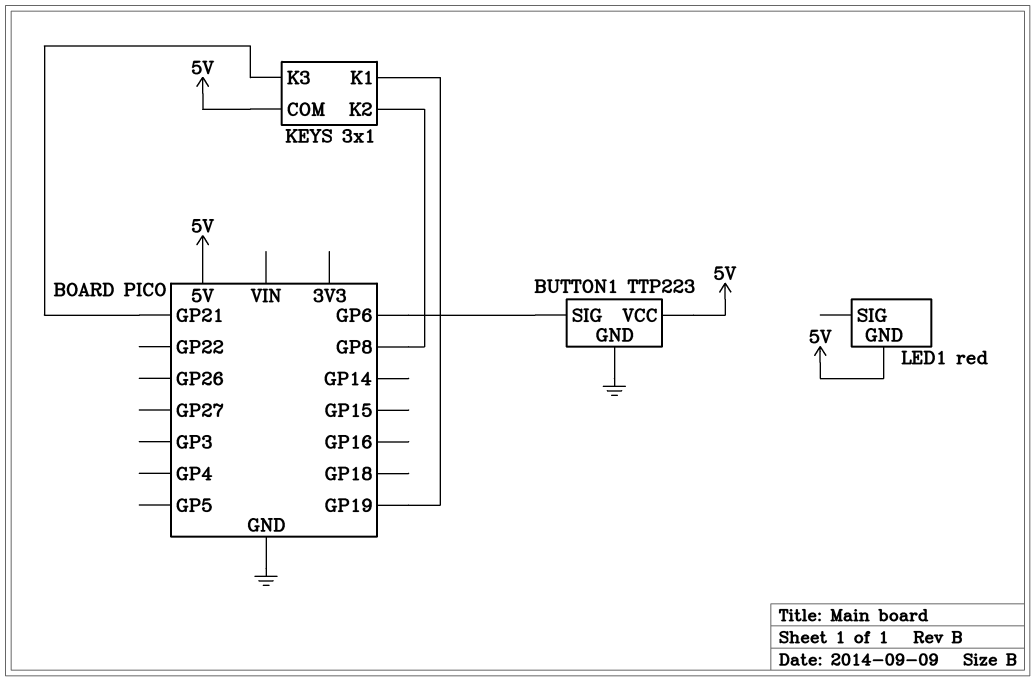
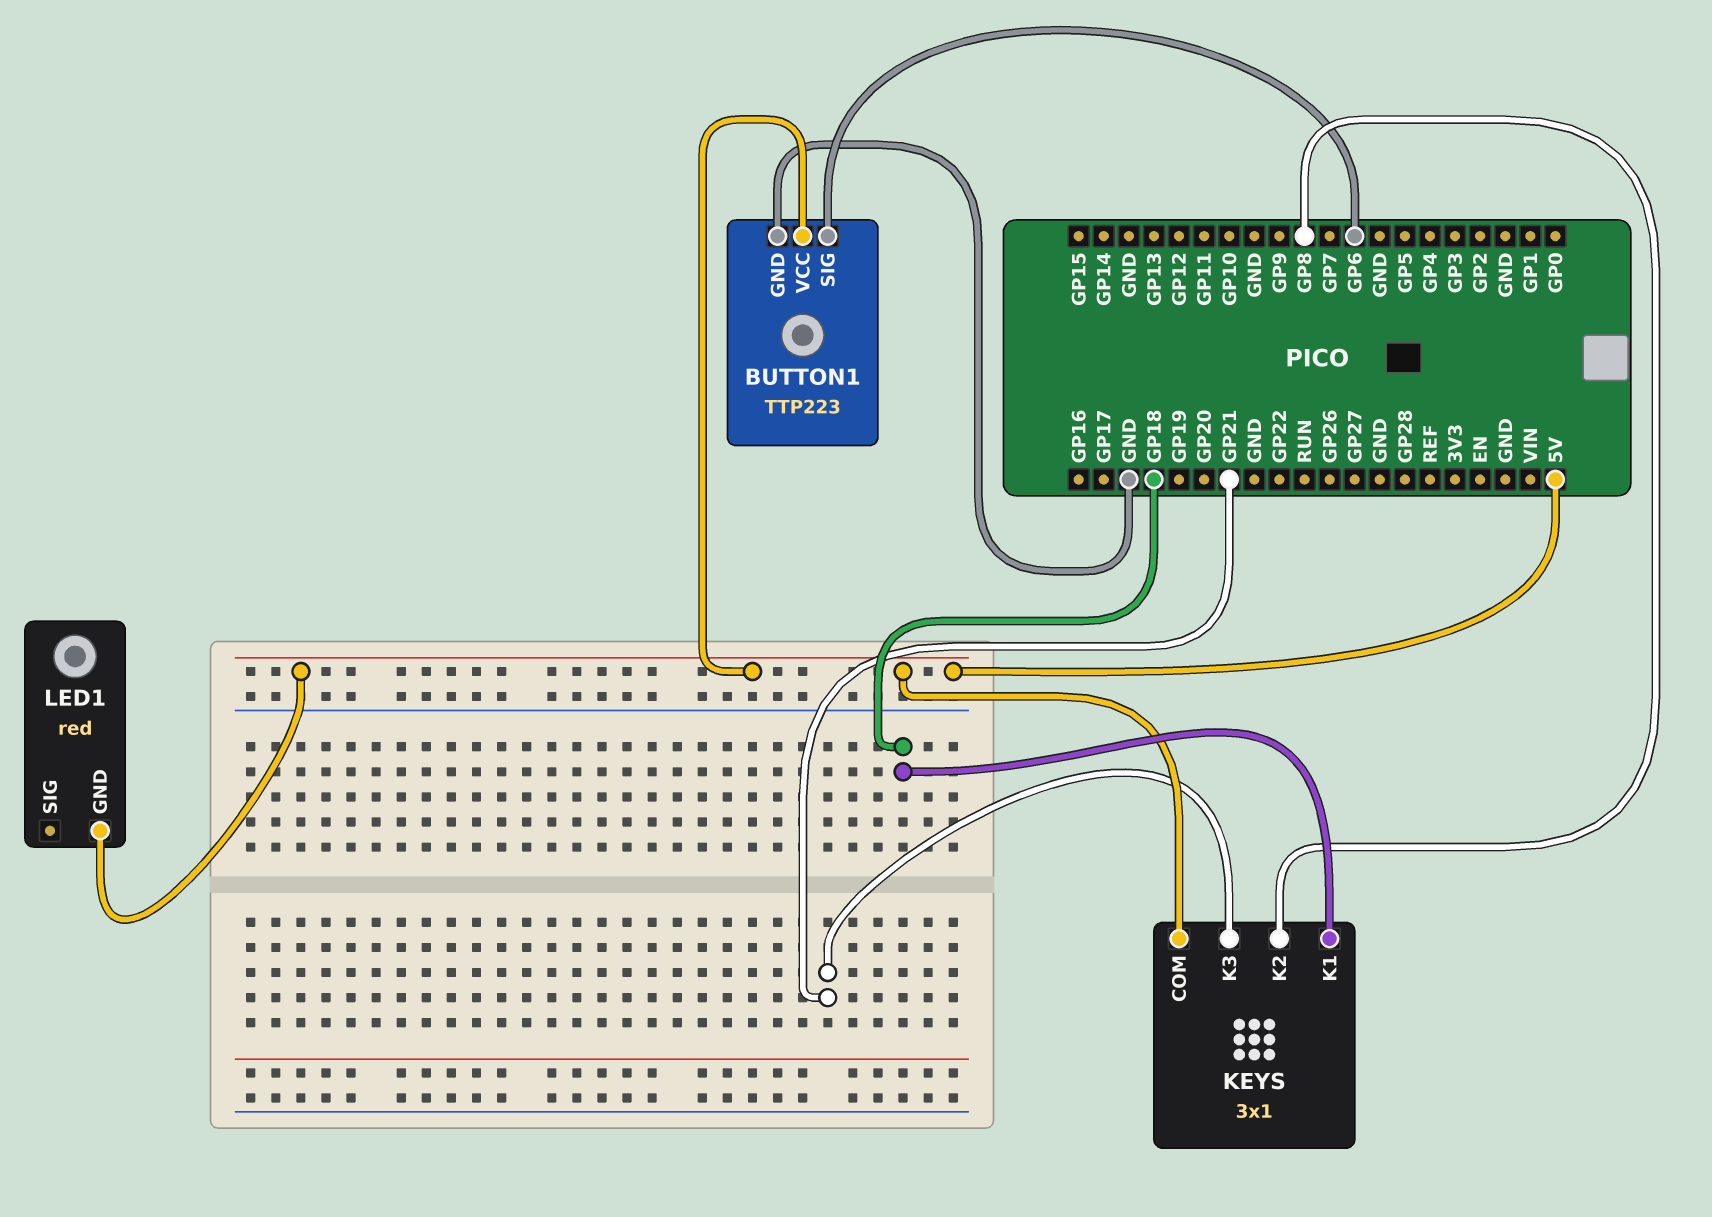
KEYS pin K1: GP19 -> GP18

